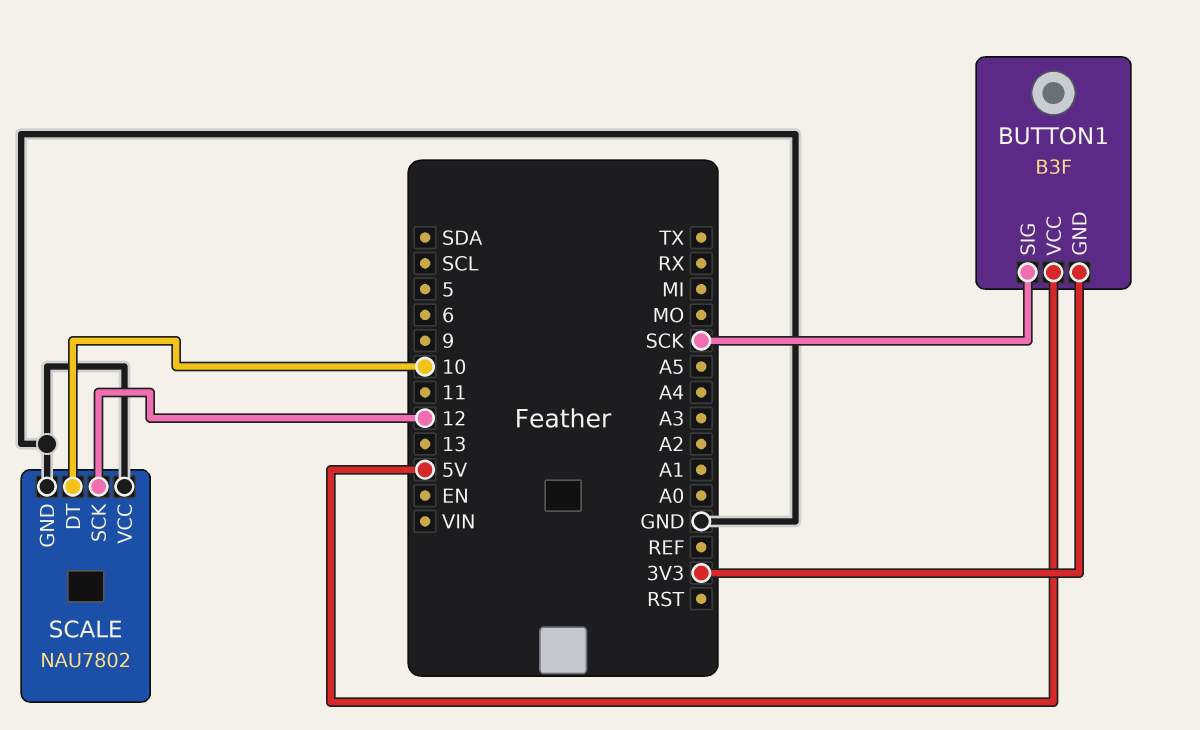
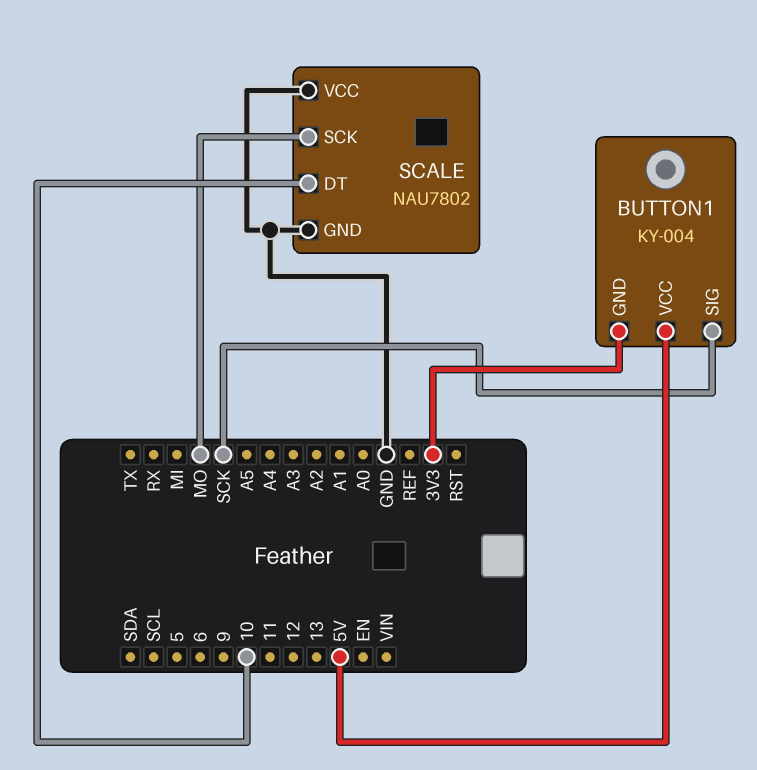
BUTTON1: B3F -> KY-004
SCALE pin SCK: 12 -> MO

